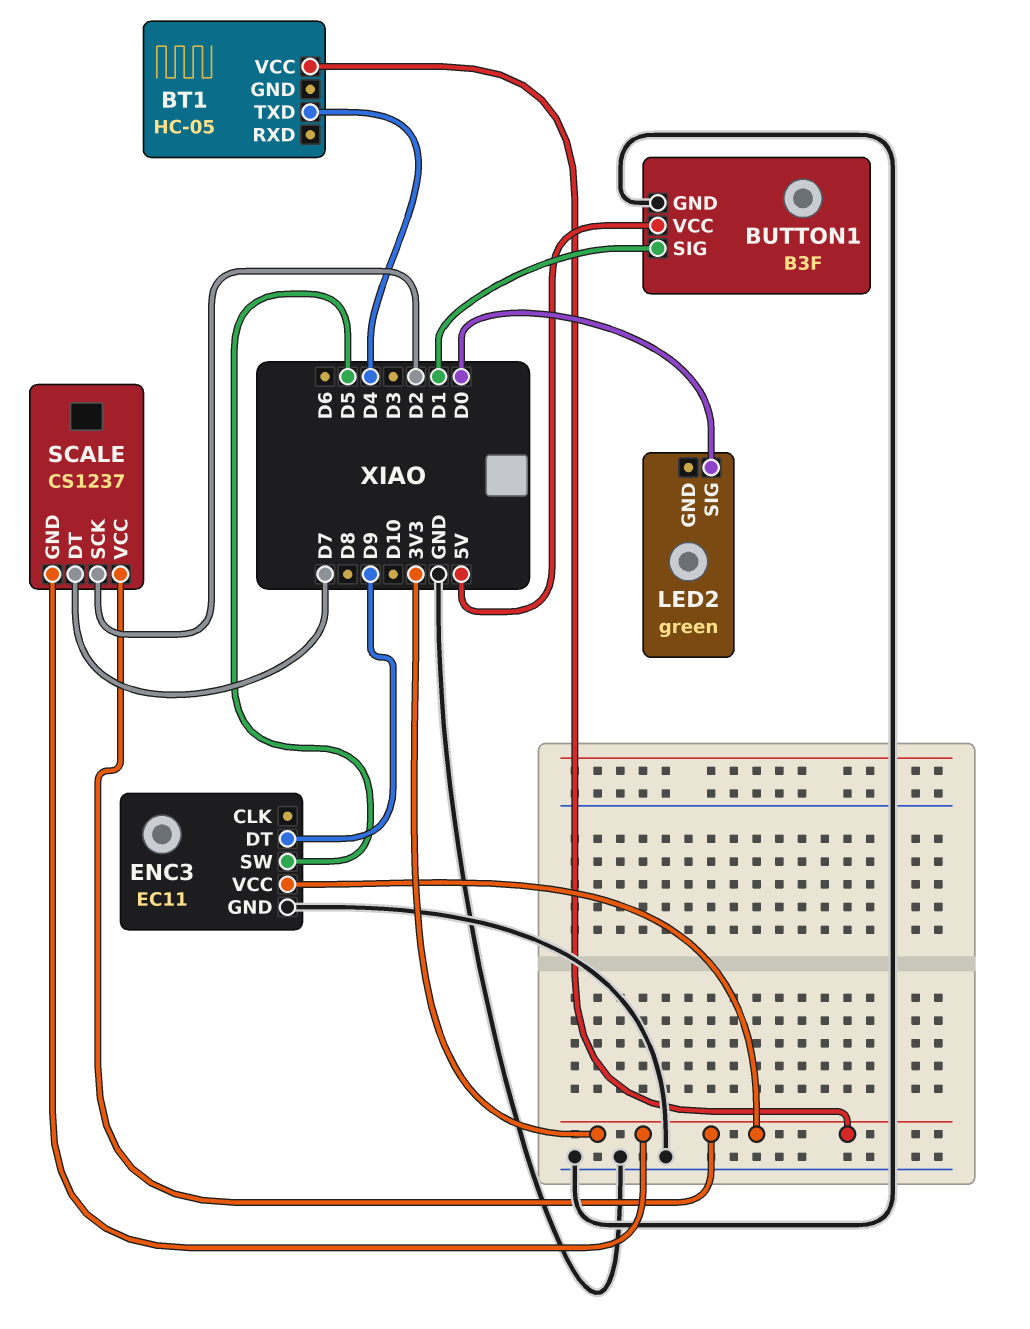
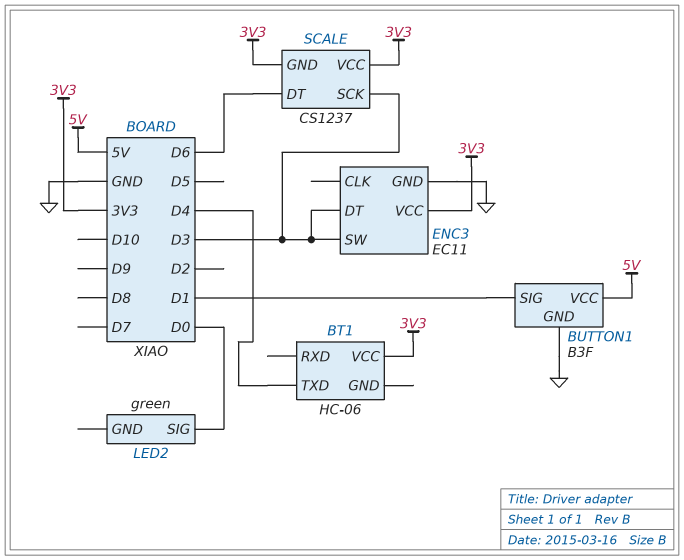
BT1: HC-05 -> HC-06
ENC3 pin DT: D9 -> D3
ENC3 pin SW: D5 -> D3
SCALE pin DT: D7 -> D6
SCALE pin SCK: D2 -> D3

